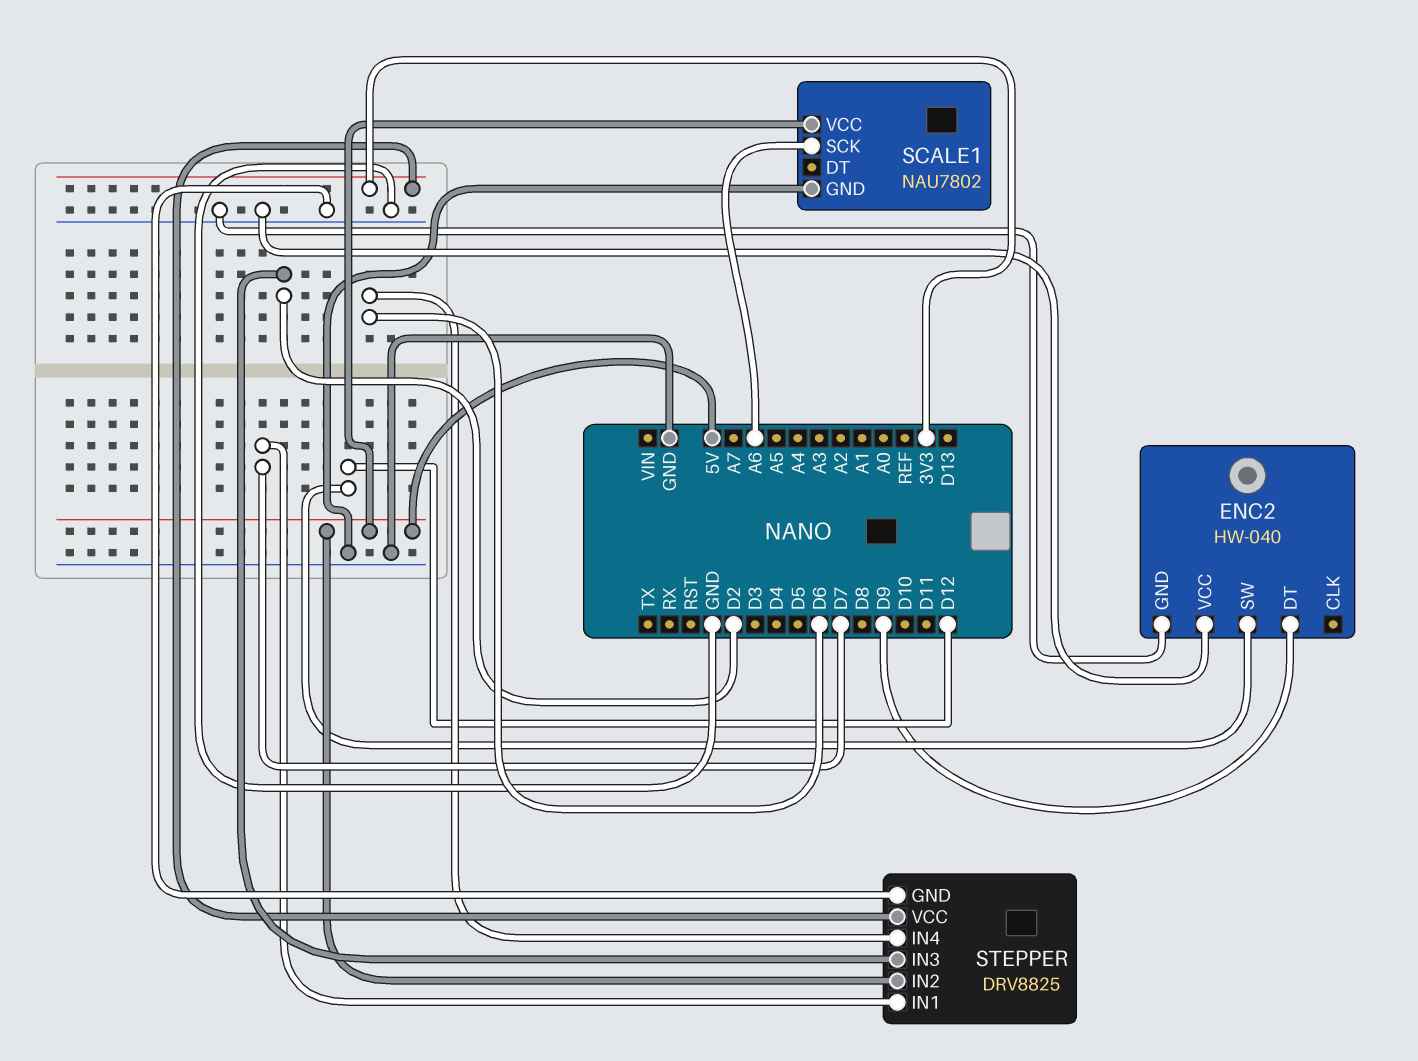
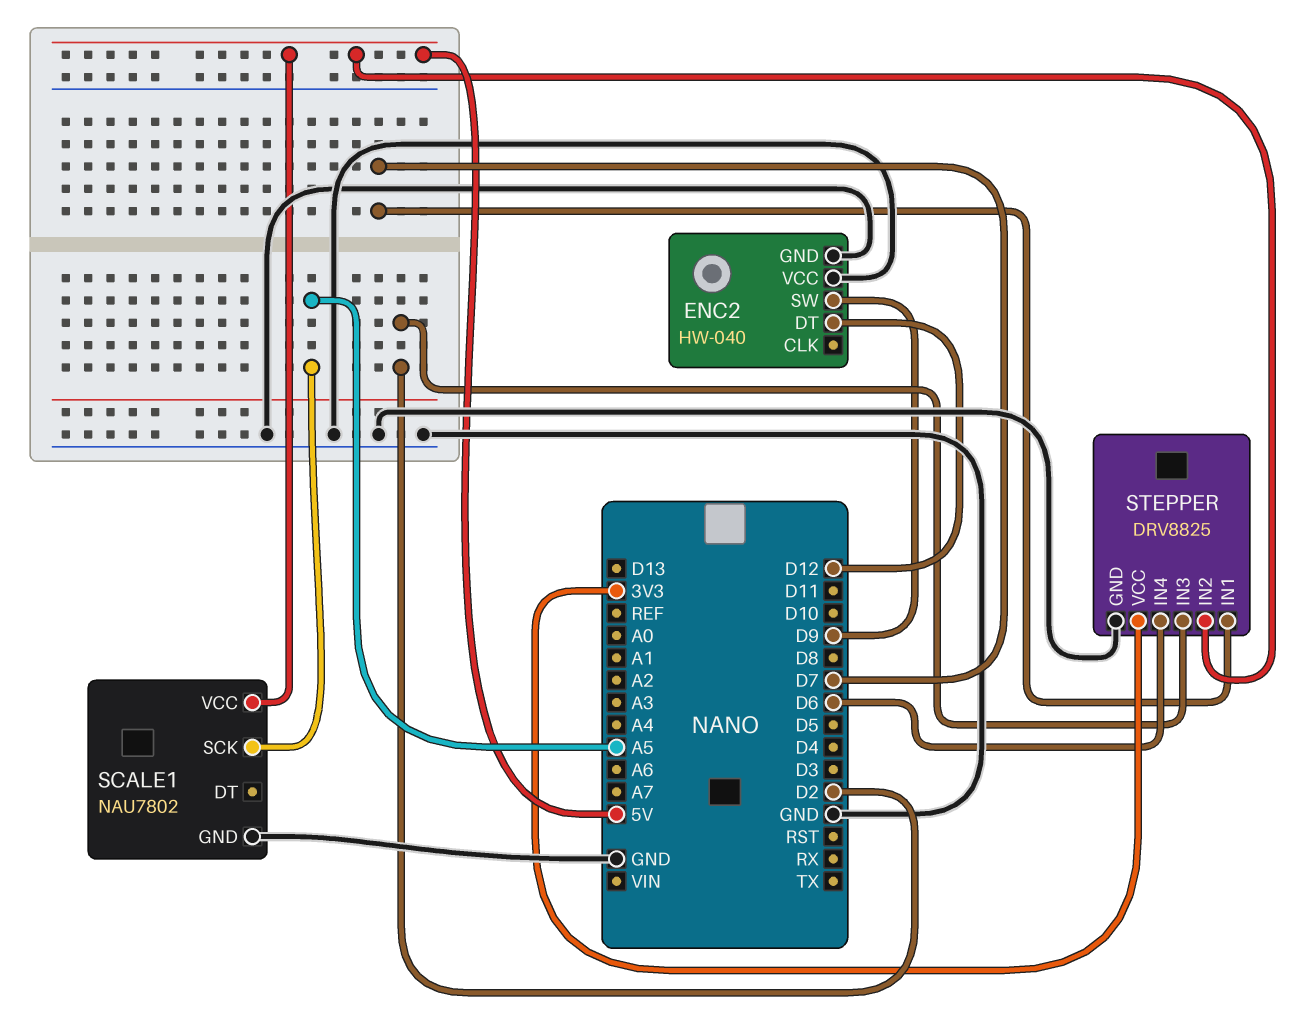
ENC2 pin DT: D9 -> D12
ENC2 pin SW: D12 -> D9
SCALE1 pin SCK: A6 -> A5

